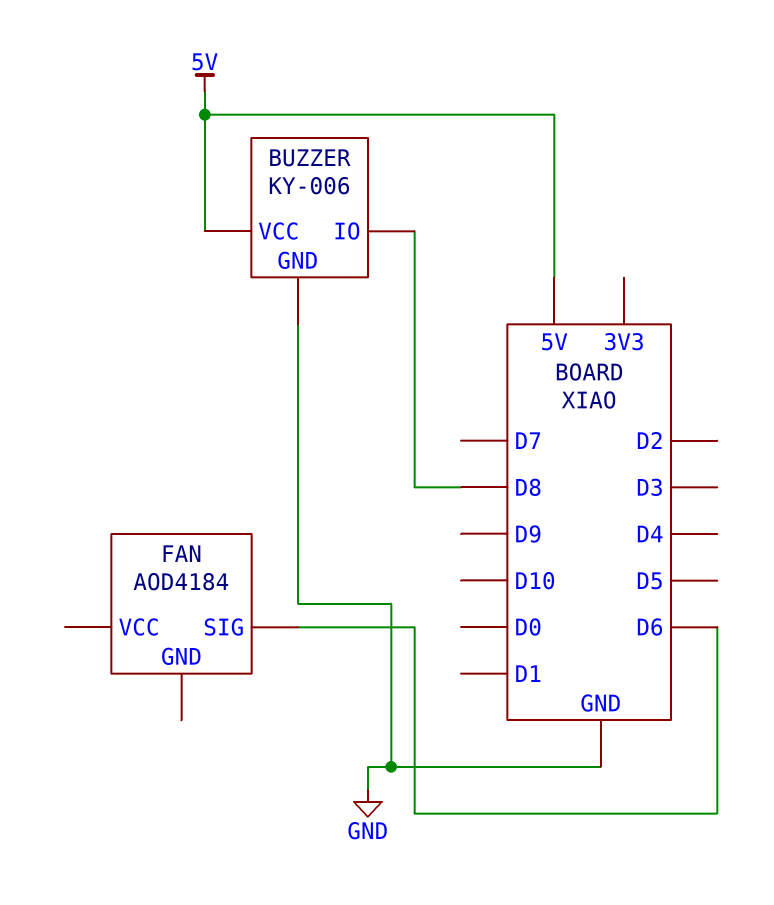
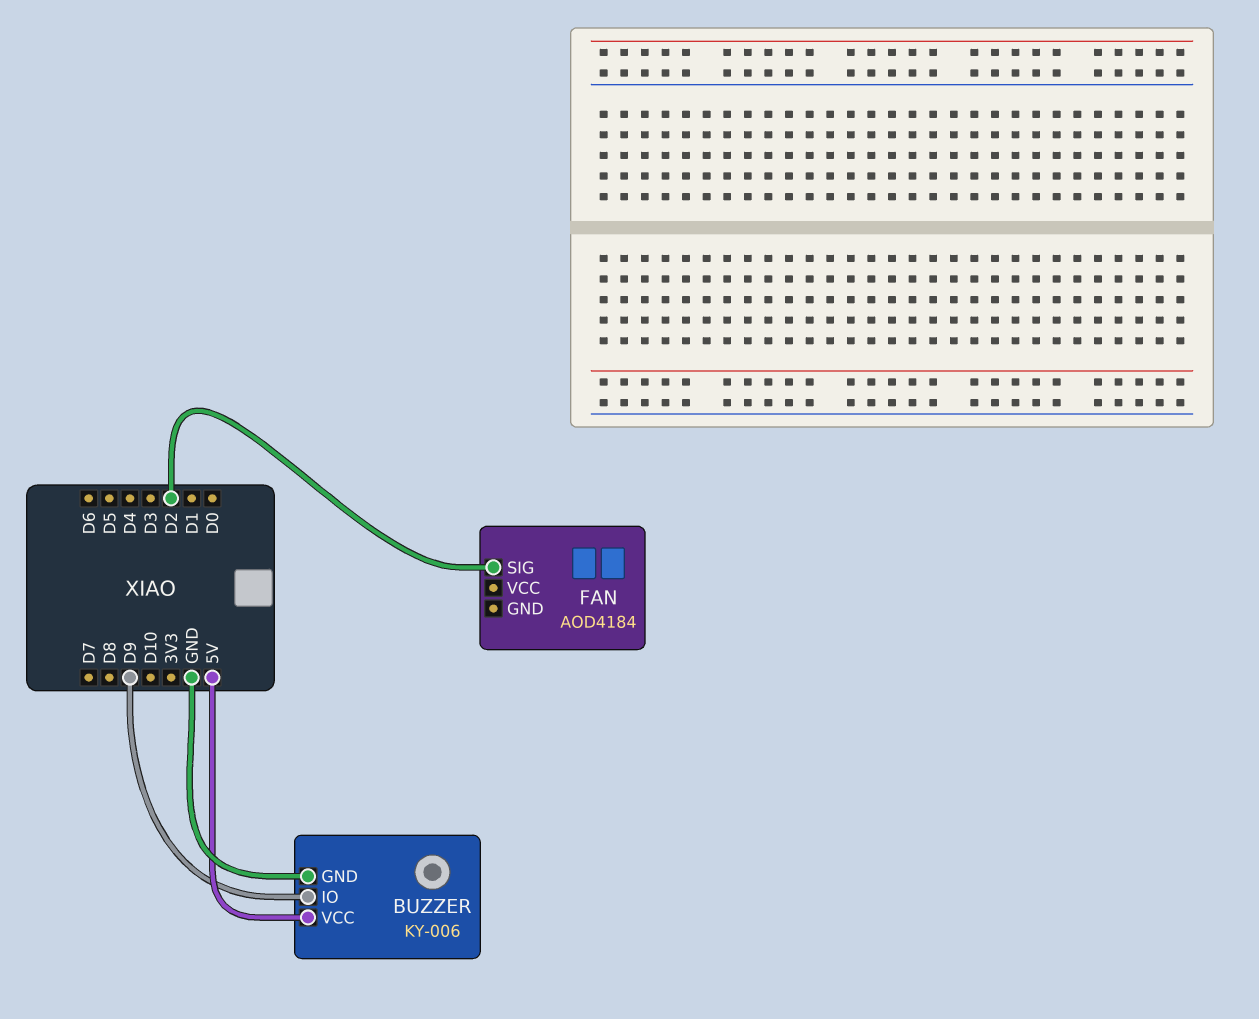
BUZZER pin IO: D8 -> D9
FAN pin SIG: D6 -> D2

